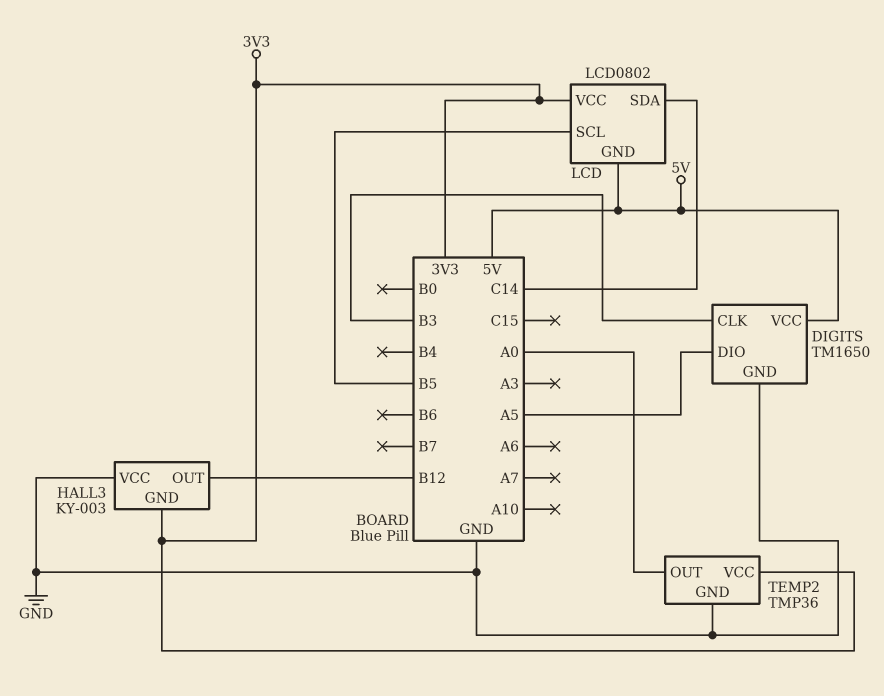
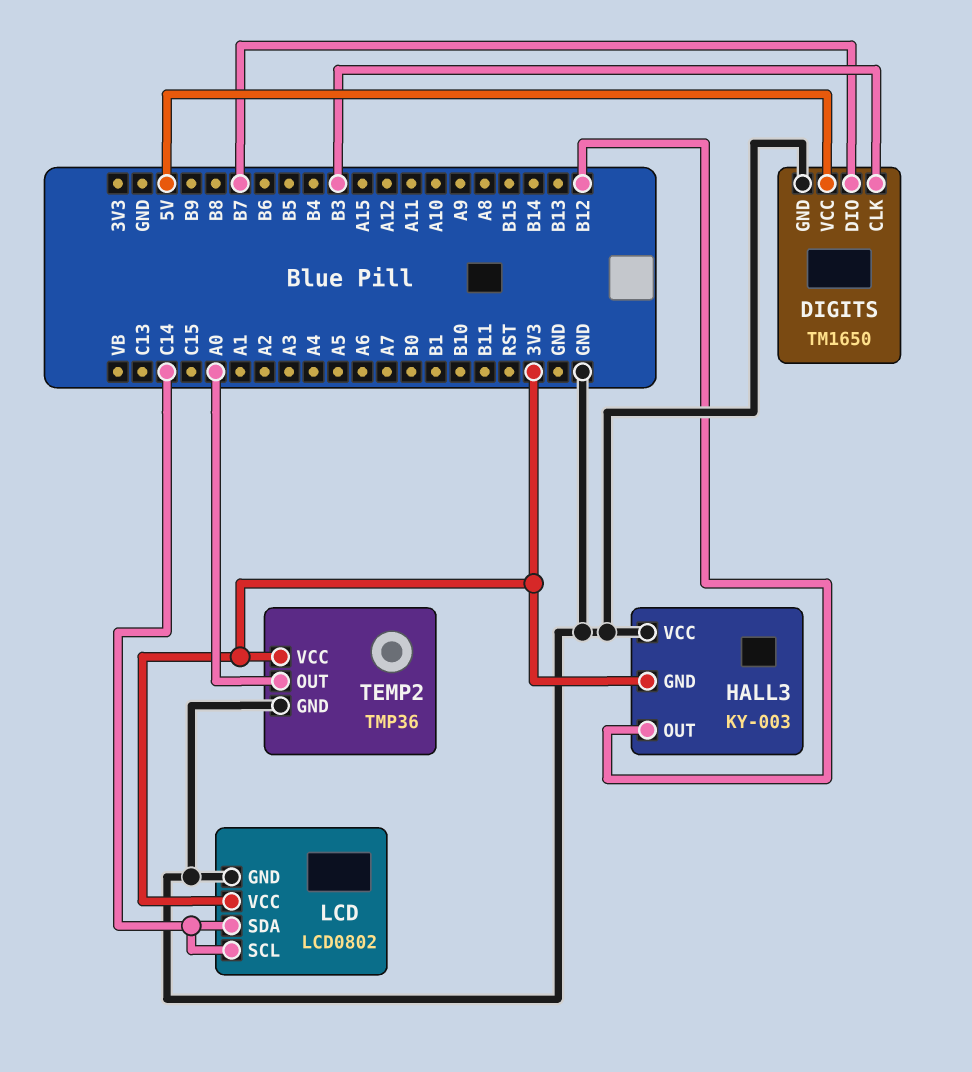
DIGITS pin DIO: A5 -> B7
LCD pin GND: 5V -> GND
LCD pin SCL: B5 -> C14

